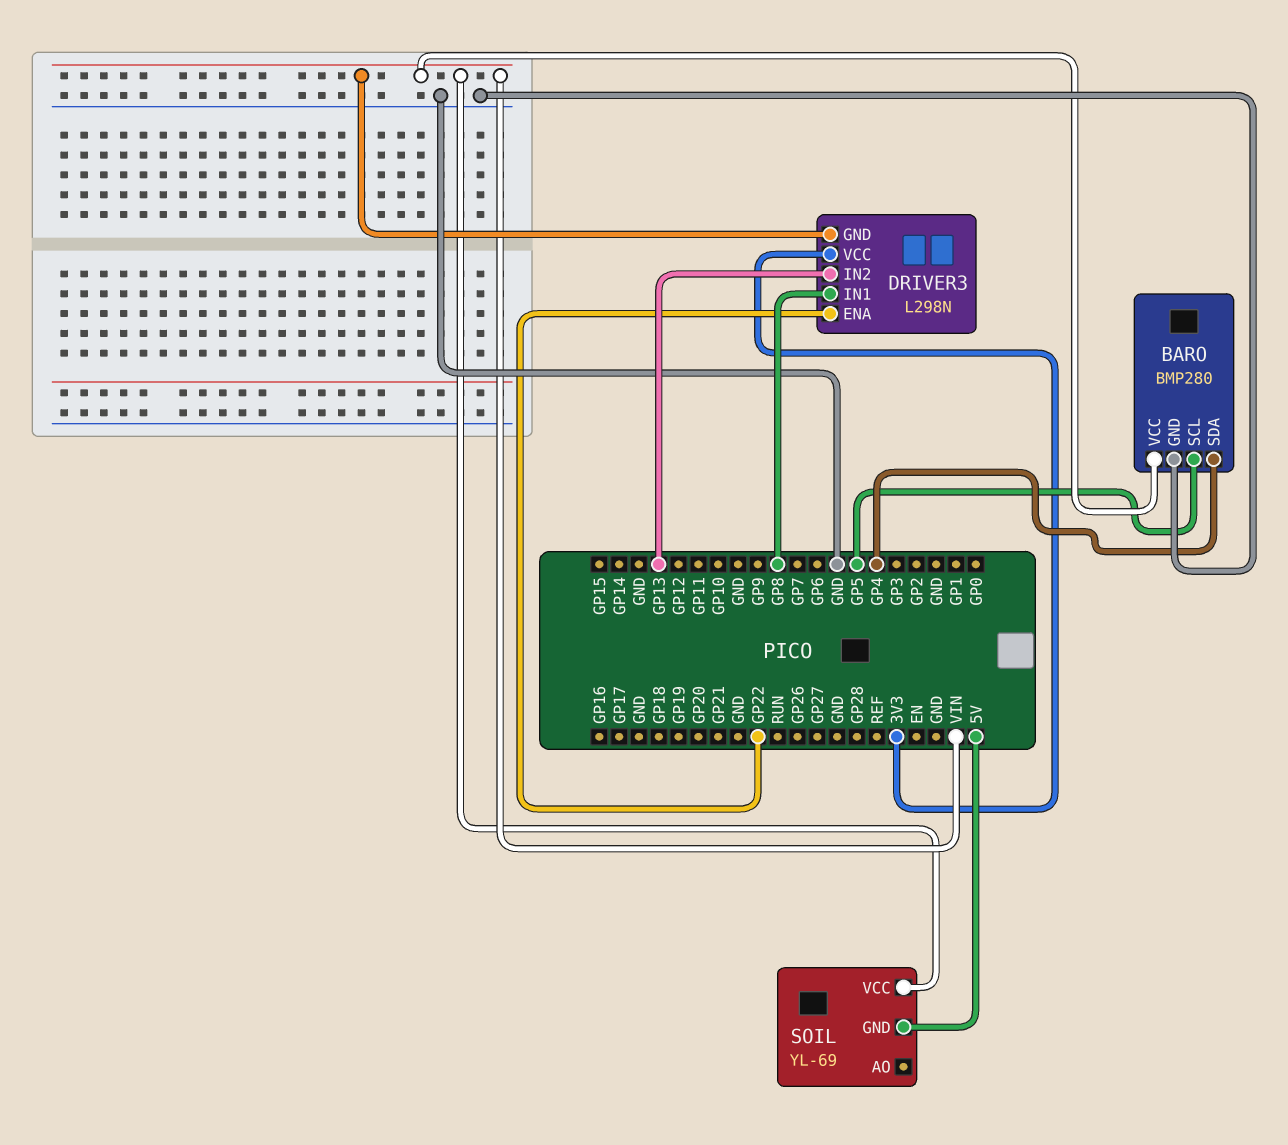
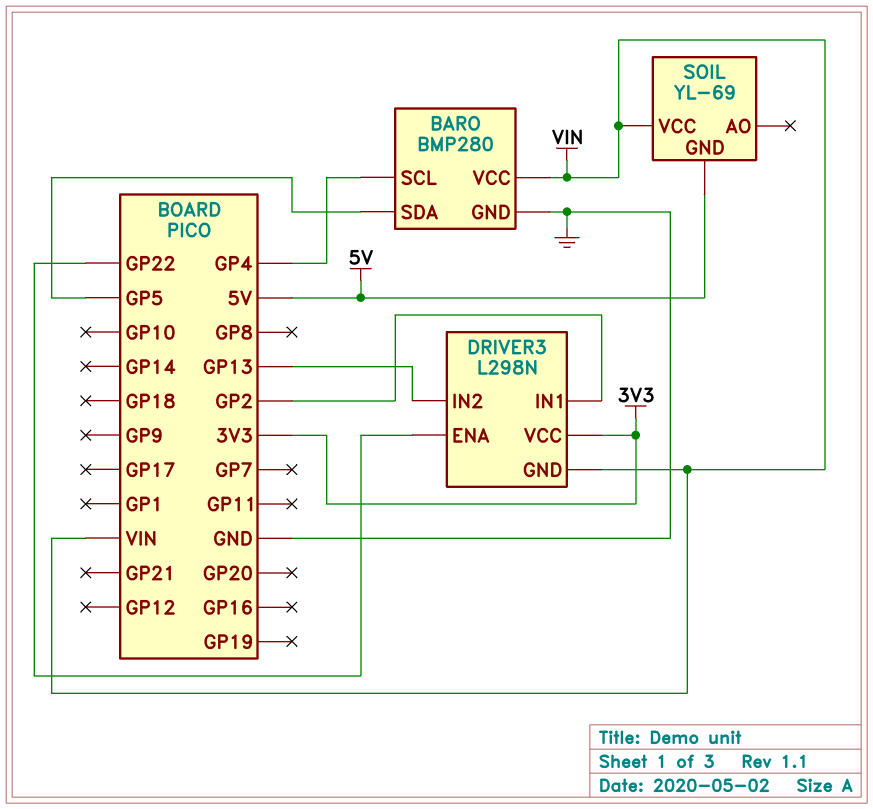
BARO pin SCL: GP5 -> GP4
BARO pin SDA: GP4 -> GP5
DRIVER3 pin IN1: GP8 -> GP2

